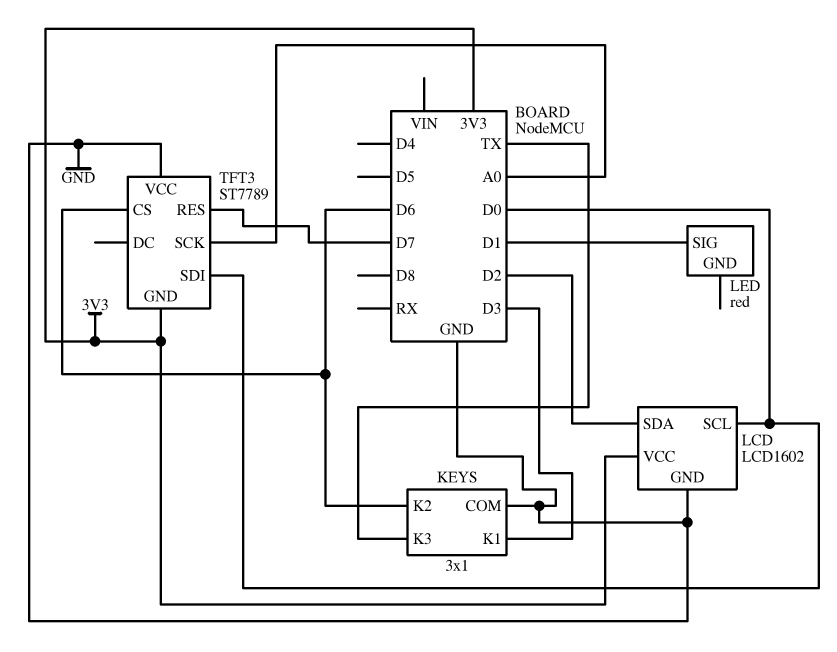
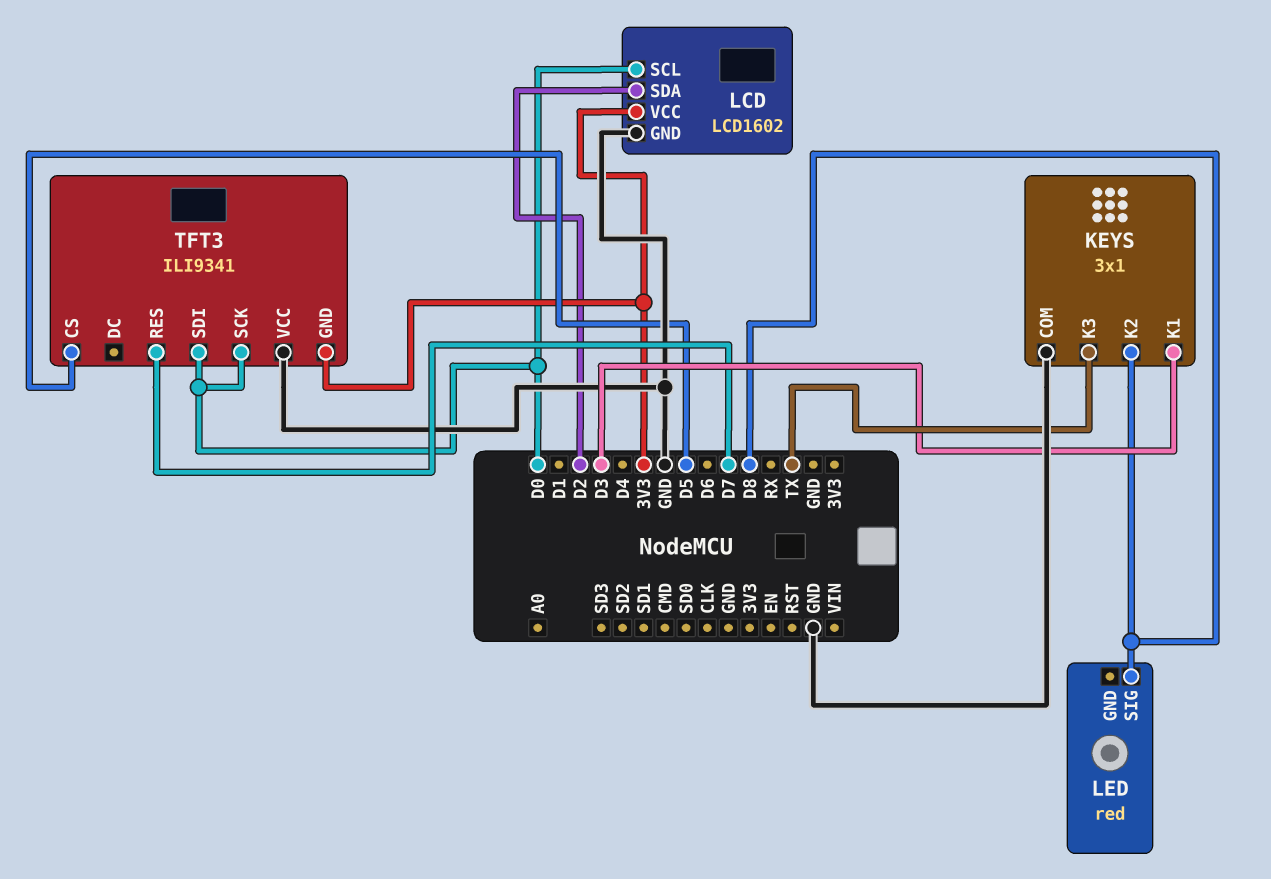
KEYS pin K2: D6 -> D8
LED pin SIG: D1 -> D8
TFT3: ST7789 -> ILI9341
TFT3 pin CS: D6 -> D5
TFT3 pin SCK: A0 -> D0

